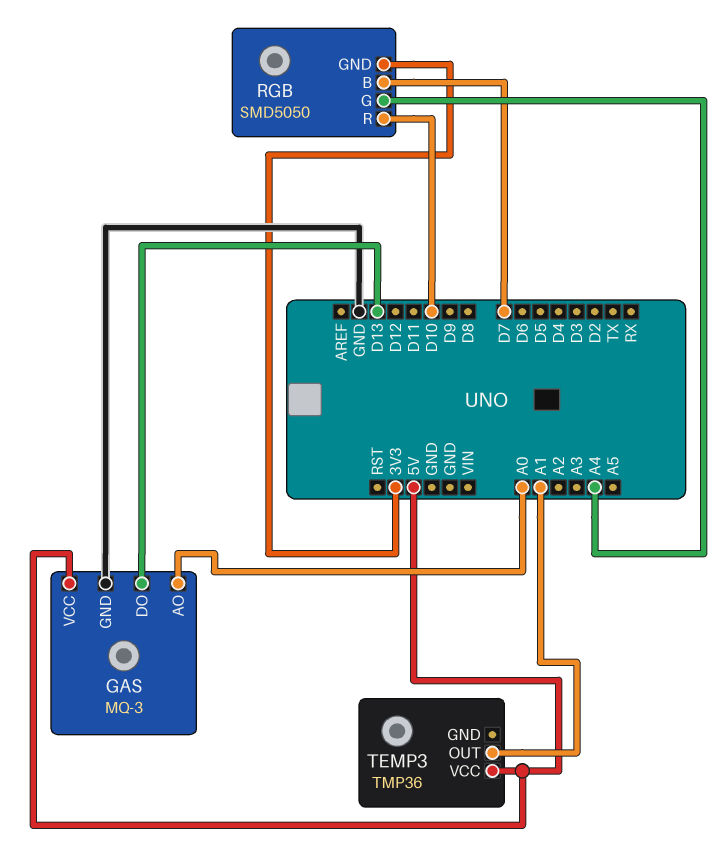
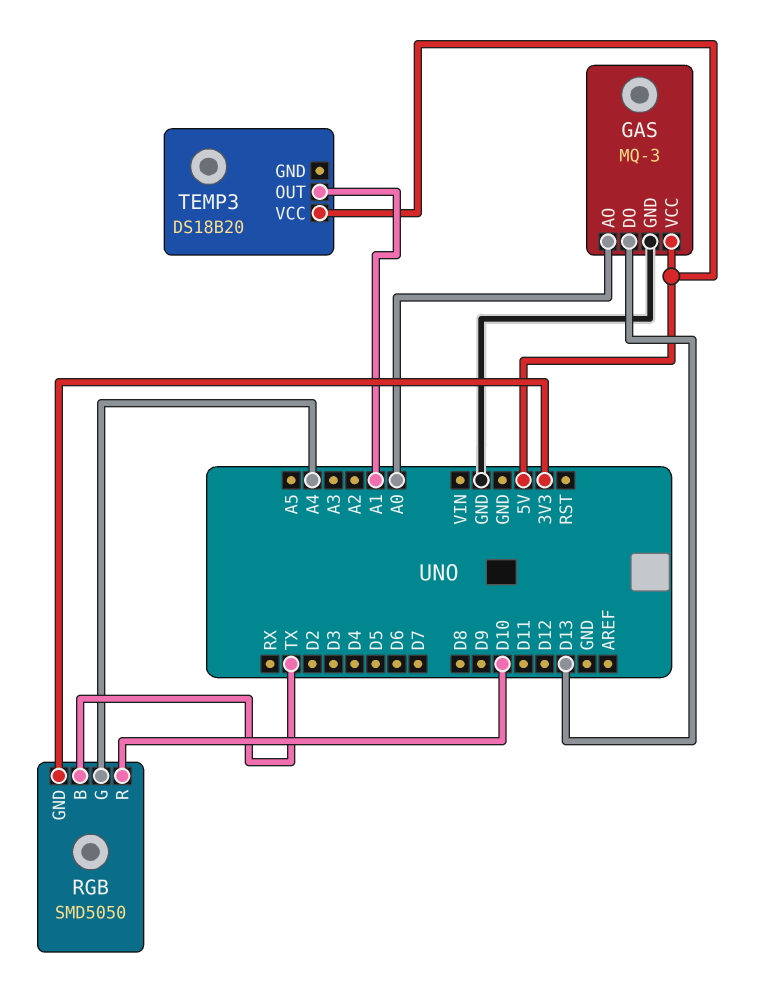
RGB pin B: D7 -> TX
TEMP3: TMP36 -> DS18B20

